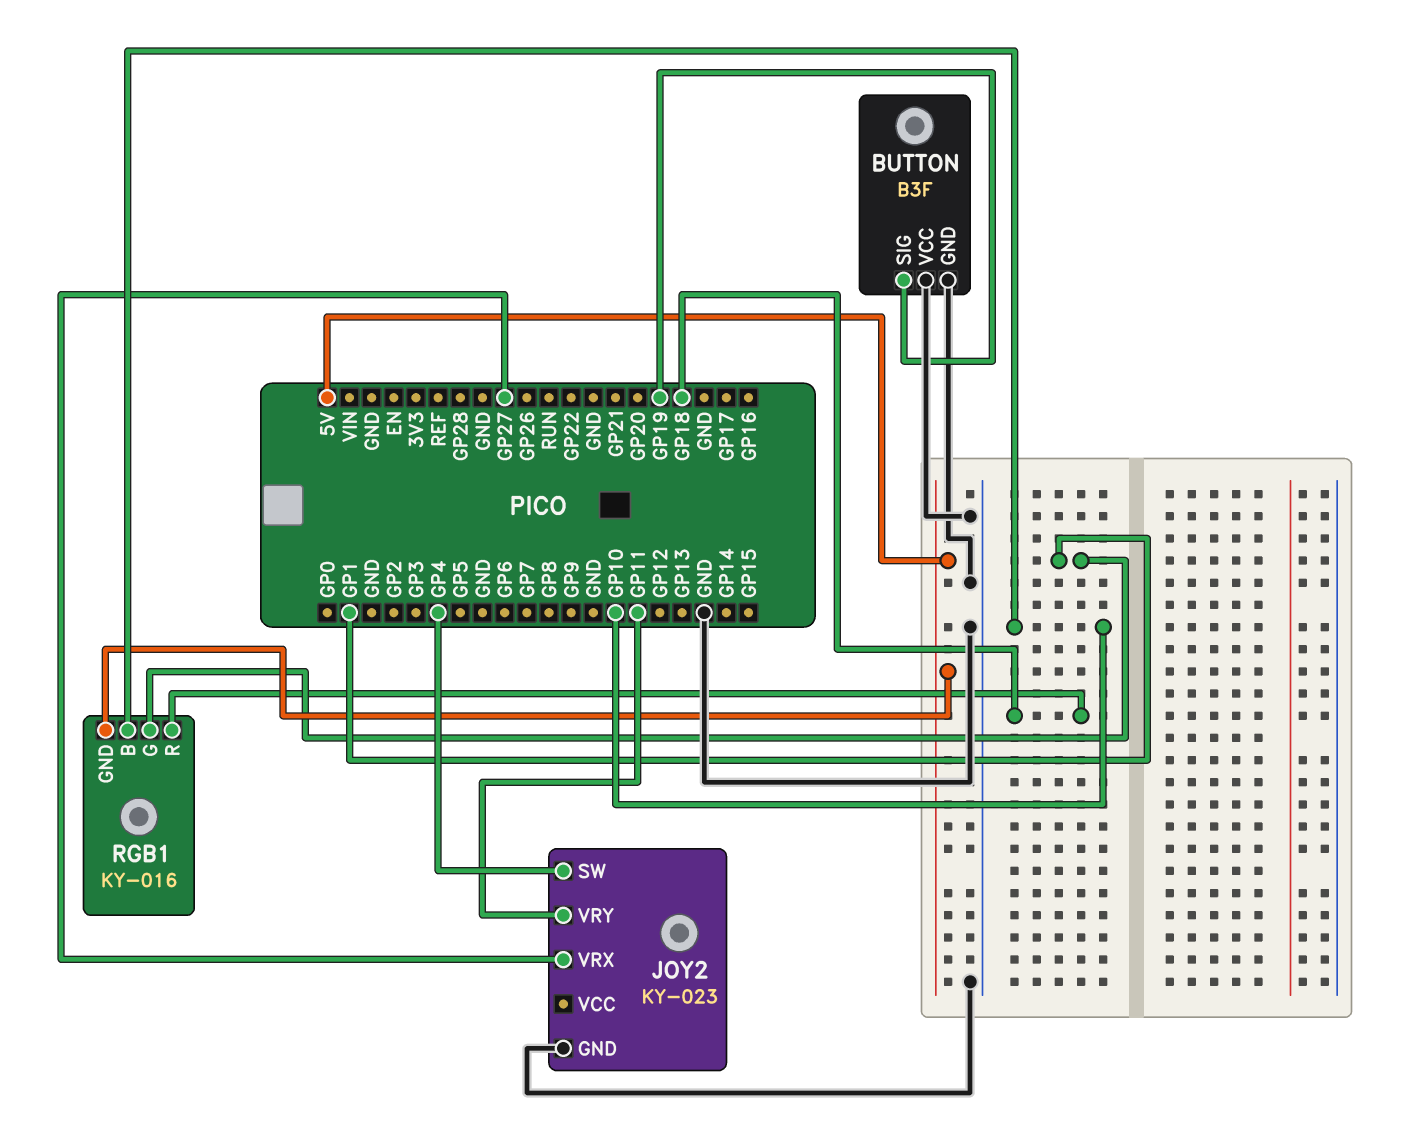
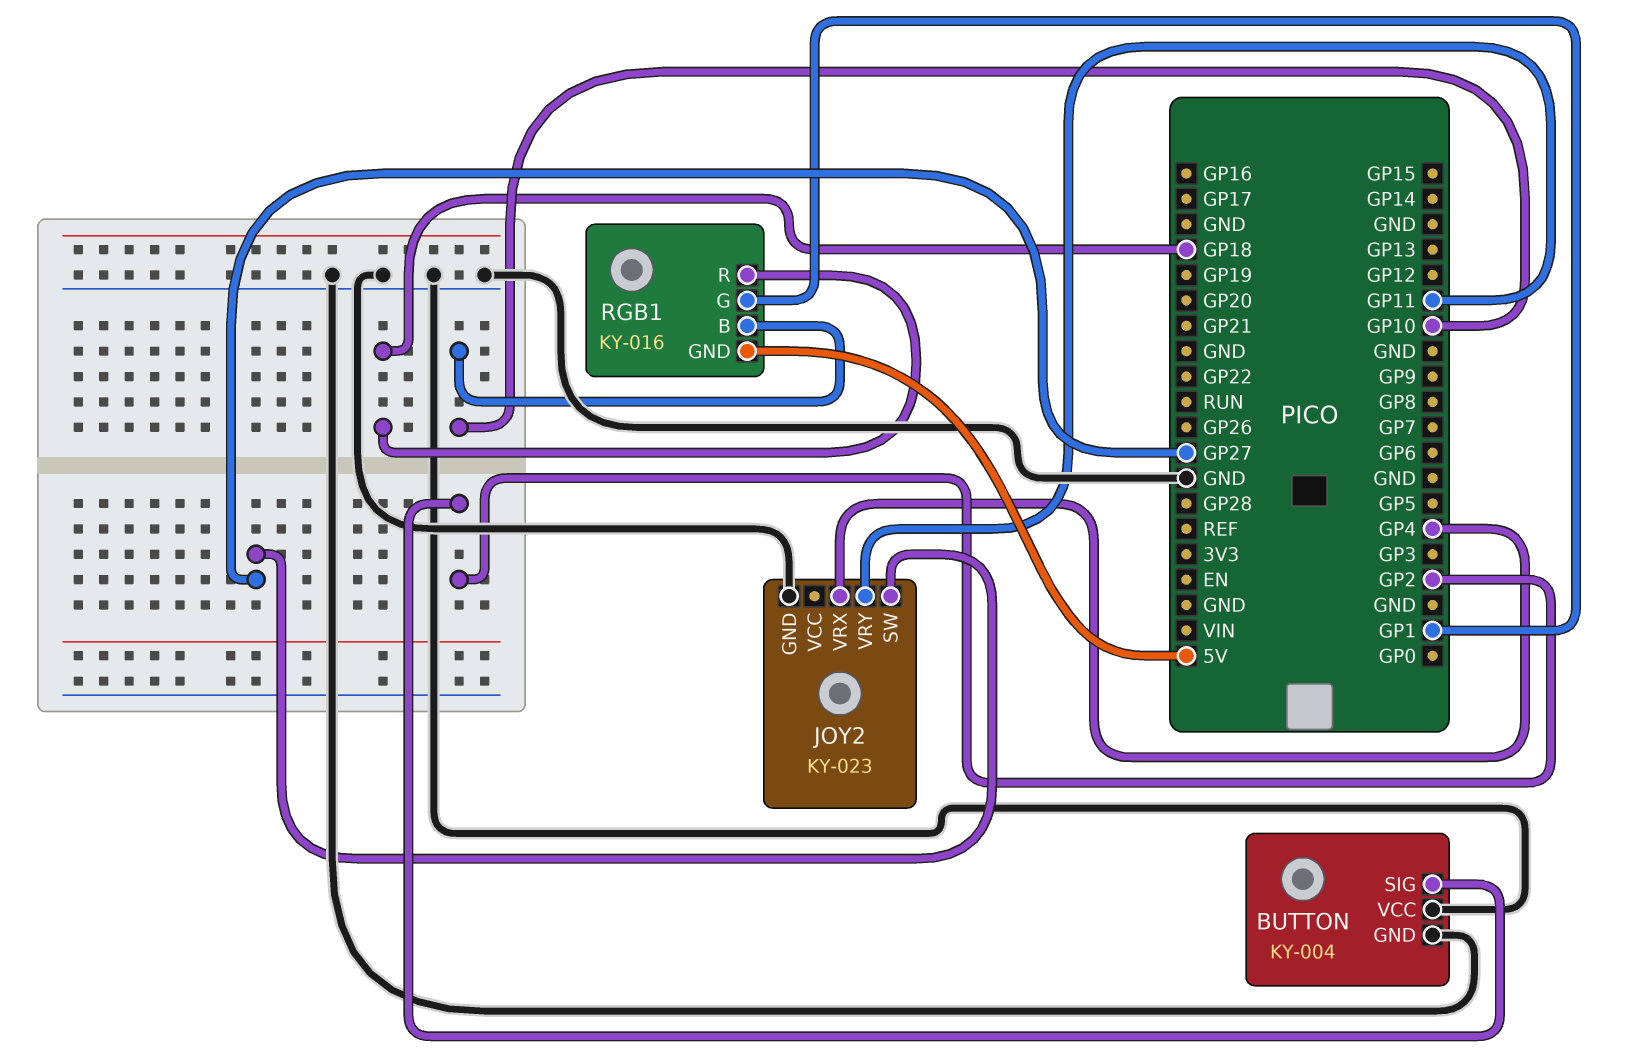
BUTTON: B3F -> KY-004
BUTTON pin SIG: GP19 -> GP2
JOY2 pin SW: GP4 -> GP27
JOY2 pin VRX: GP27 -> GP4

